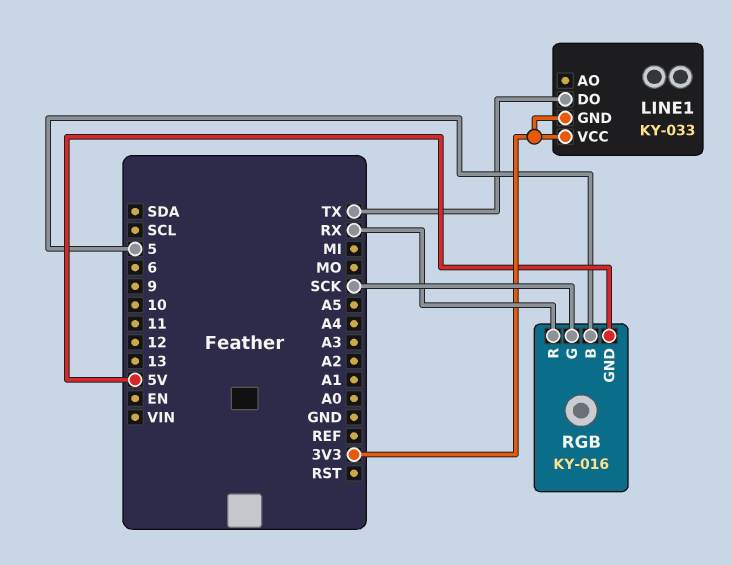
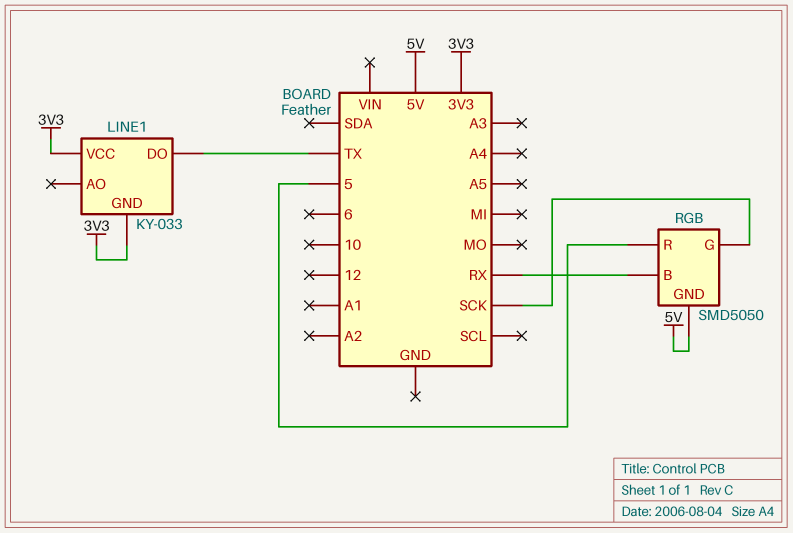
RGB: KY-016 -> SMD5050
RGB pin B: 5 -> RX
RGB pin R: RX -> 5

